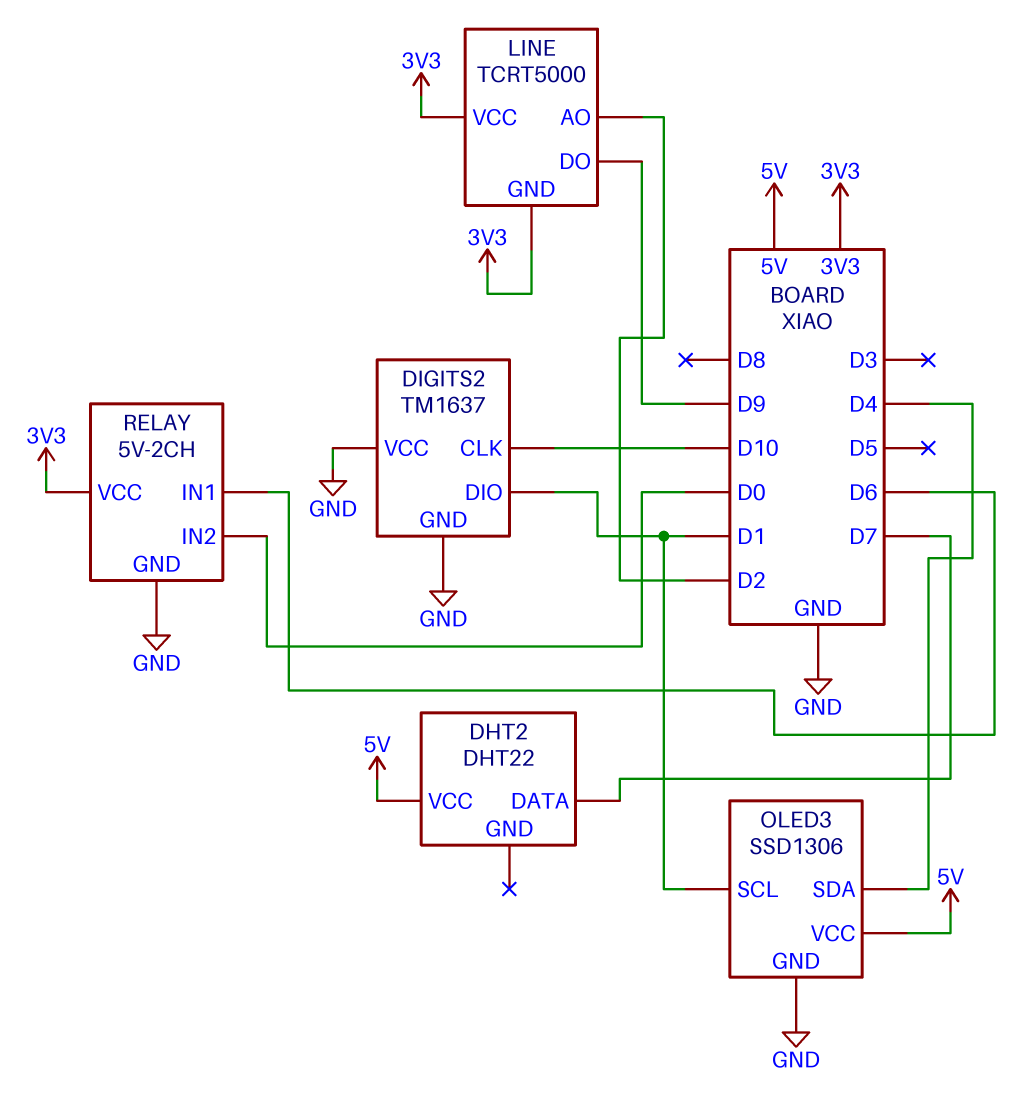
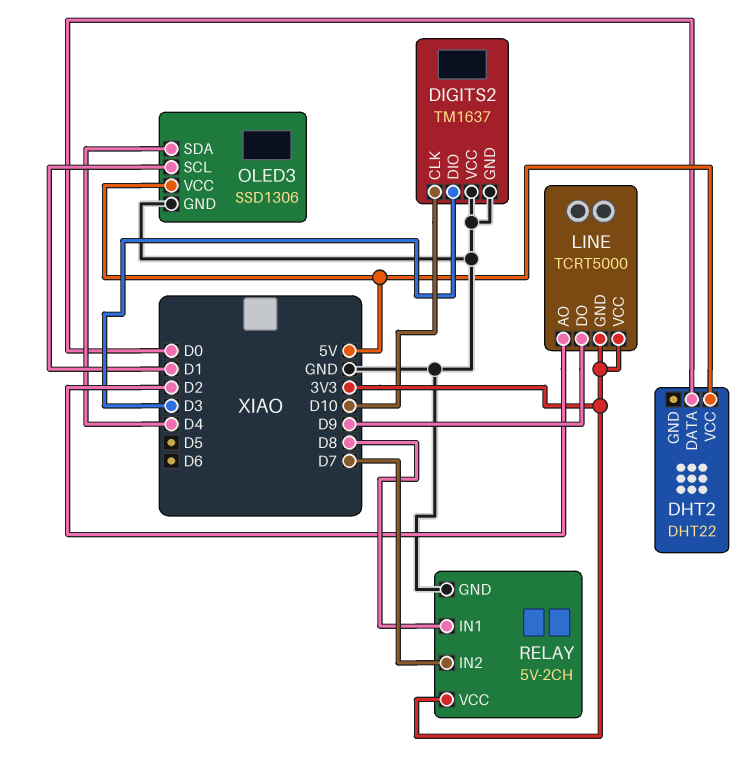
DHT2 pin DATA: D7 -> D0
DIGITS2 pin DIO: D1 -> D3
RELAY pin IN1: D6 -> D8
RELAY pin IN2: D0 -> D7

